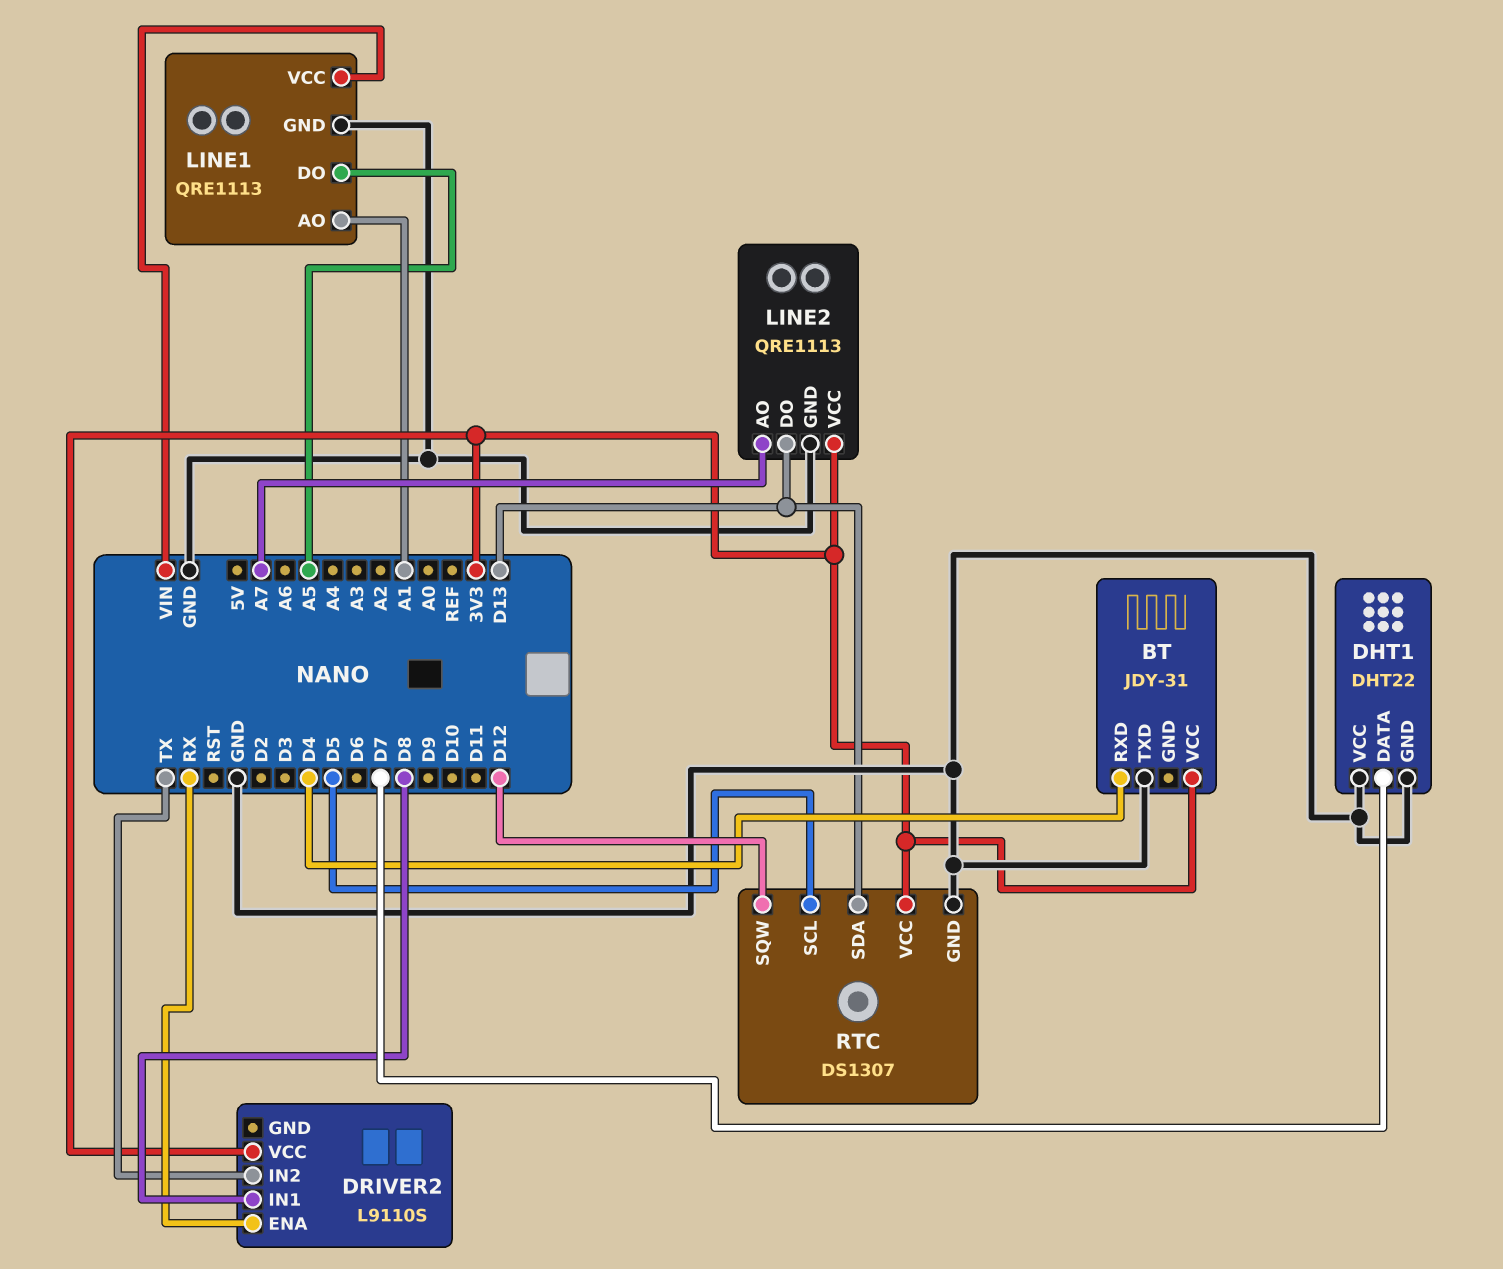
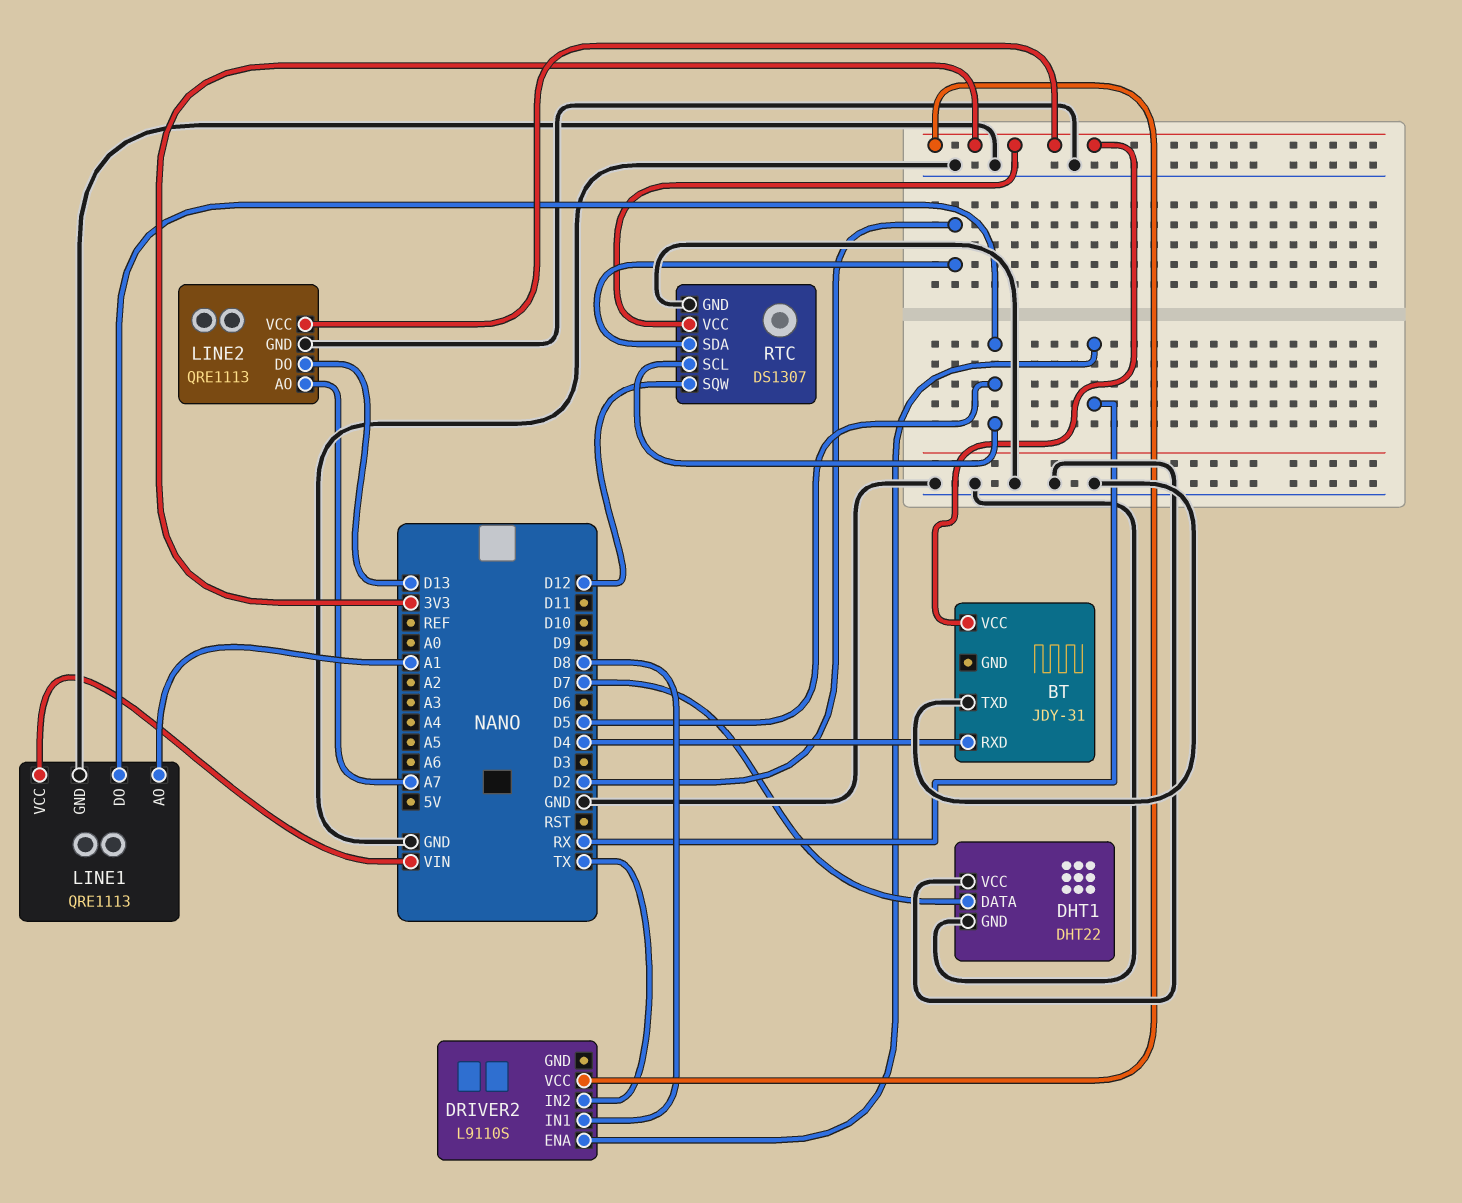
LINE1 pin DO: A5 -> D5
RTC pin SDA: D13 -> D2

